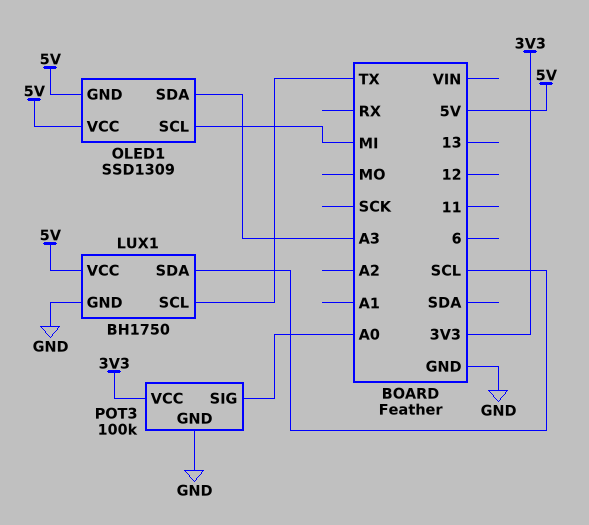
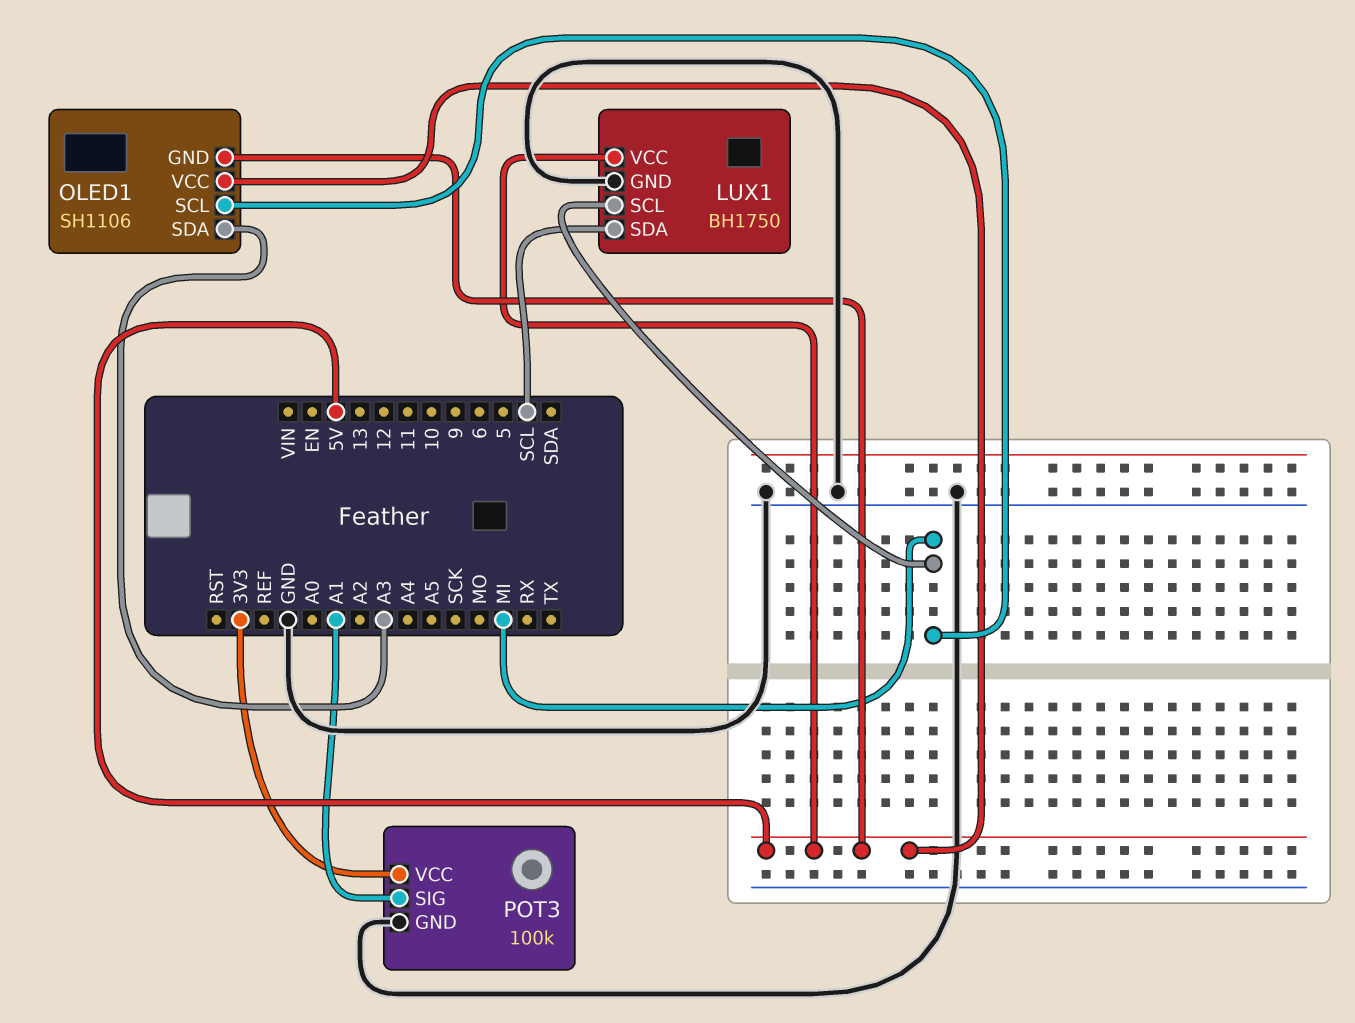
LUX1 pin SCL: TX -> MI
OLED1: SSD1309 -> SH1106
POT3 pin SIG: A0 -> A1

